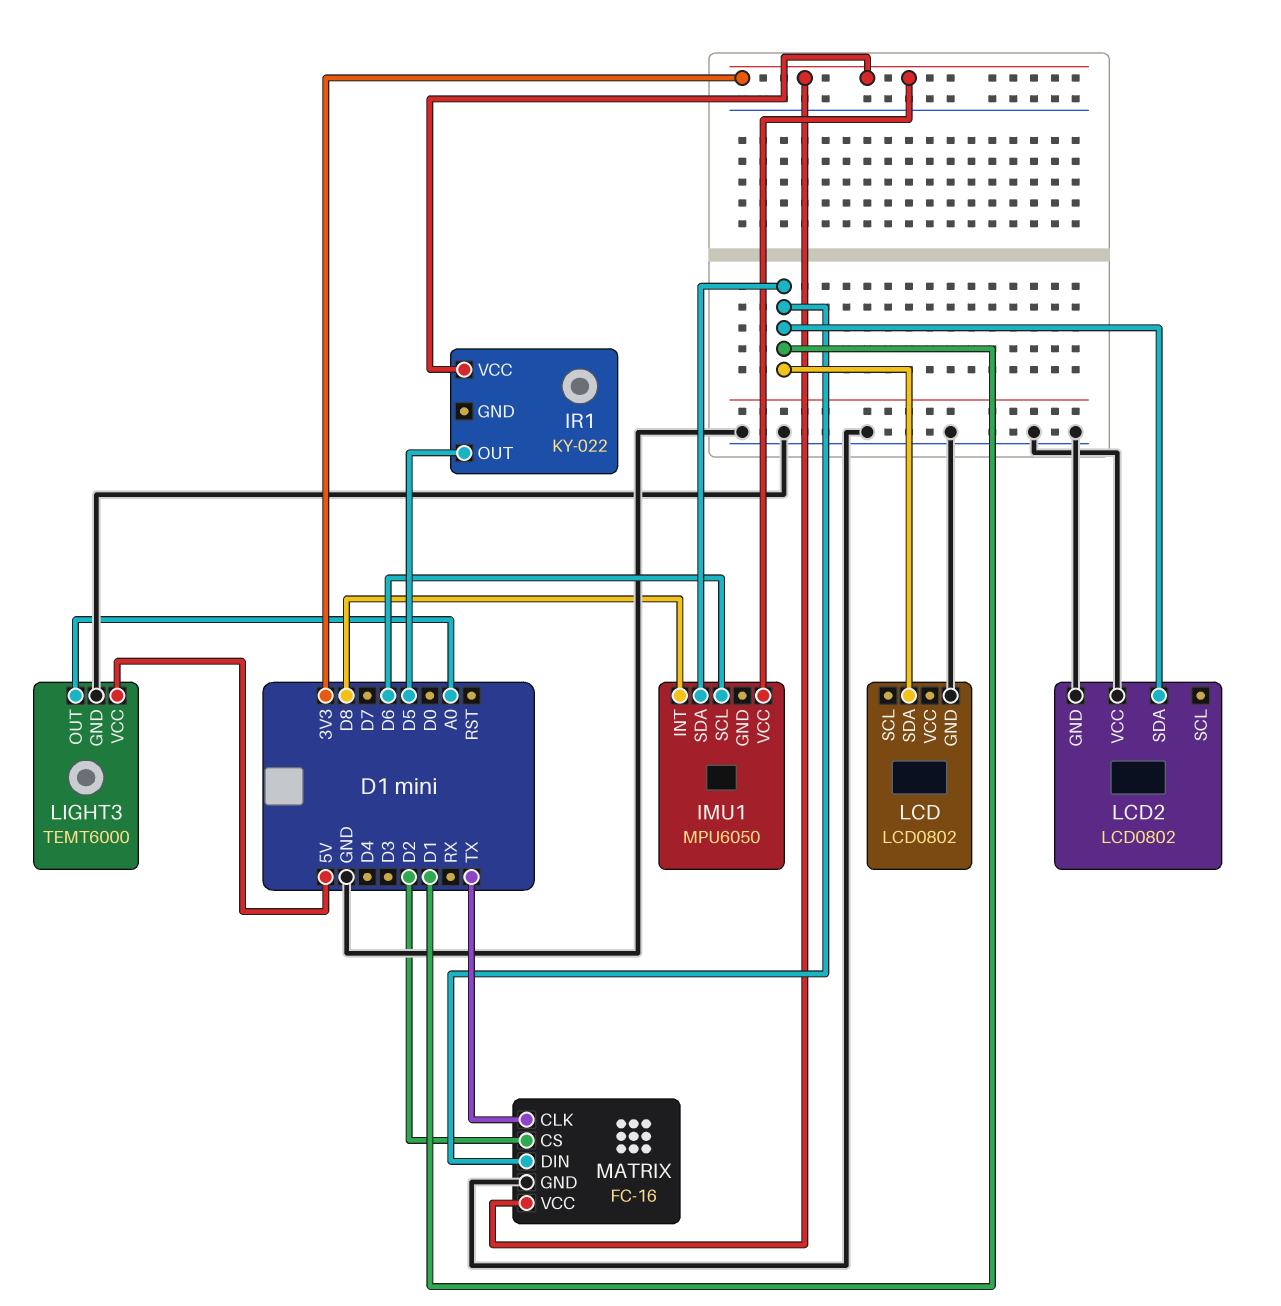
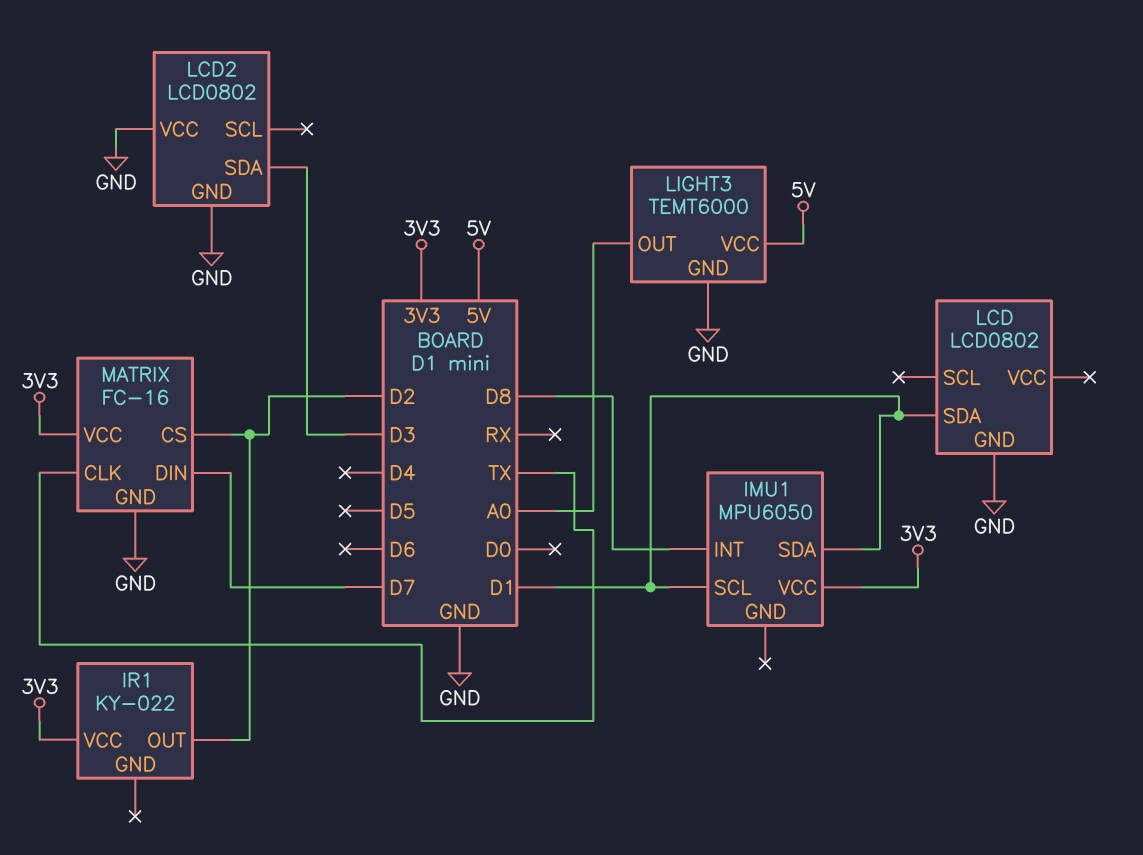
IMU1 pin SCL: D6 -> D1
IR1 pin OUT: D5 -> D2
LCD2 pin SDA: D1 -> D3
MATRIX pin DIN: D1 -> D7

